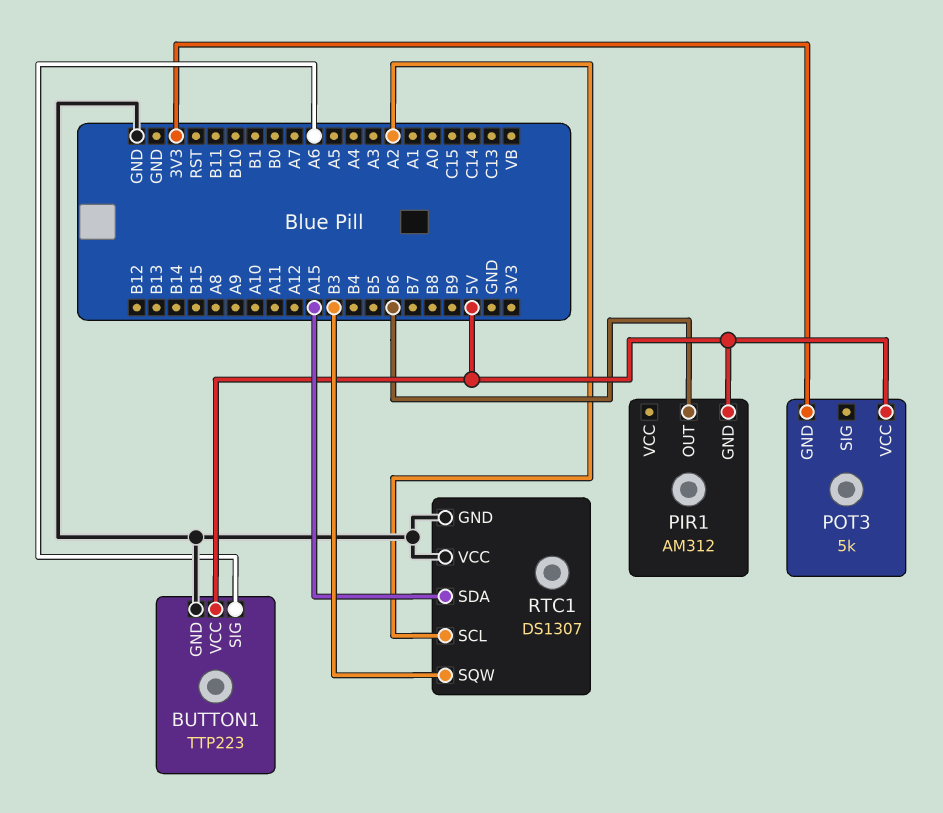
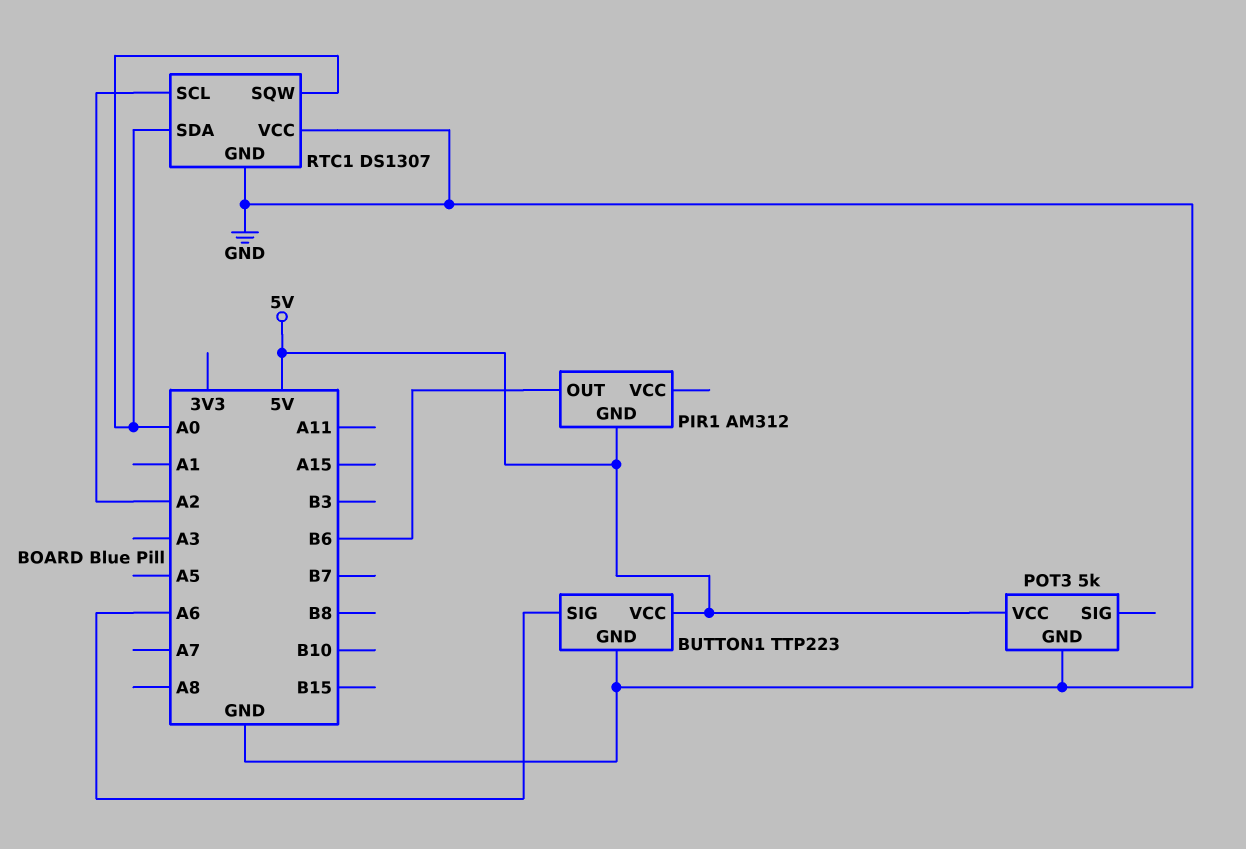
POT3 pin GND: 3V3 -> GND
RTC1 pin SDA: A15 -> A0
RTC1 pin SQW: B3 -> A0

